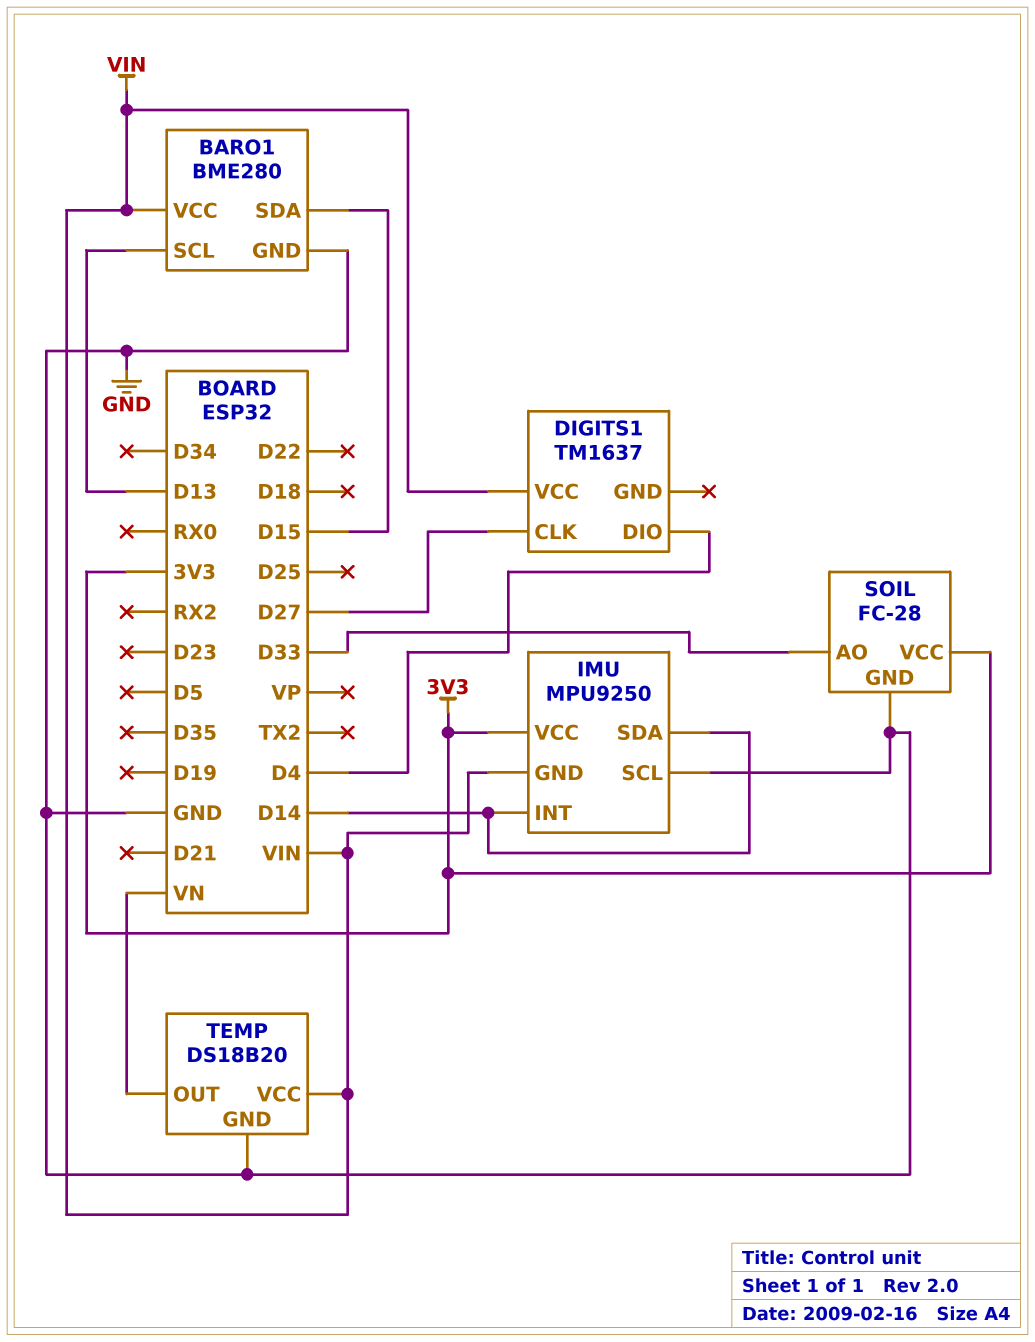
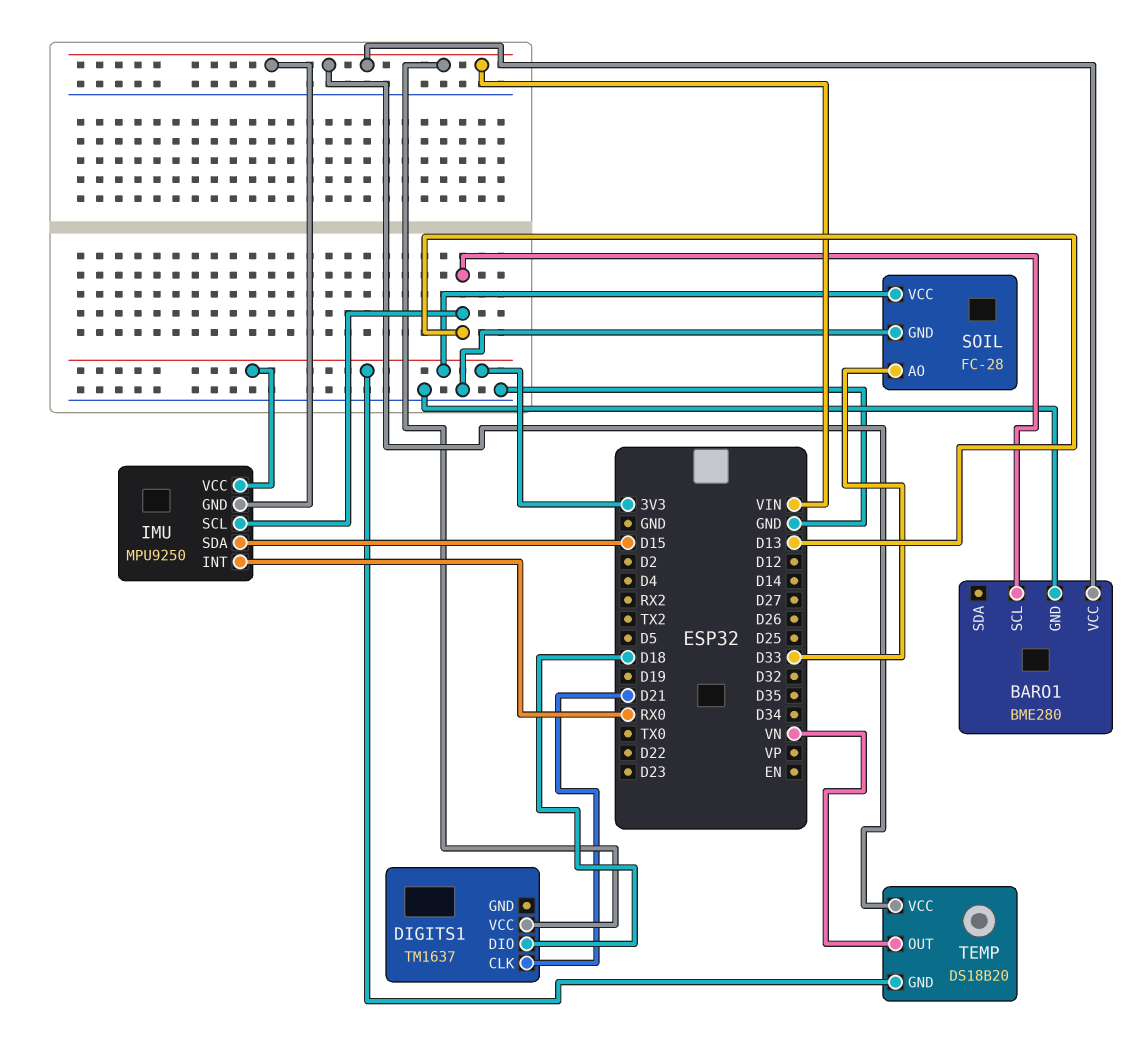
BARO1 pin SDA: D15 -> none
DIGITS1 pin CLK: D27 -> D21
DIGITS1 pin DIO: D4 -> D18
IMU pin INT: D14 -> RX0
IMU pin SCL: GND -> D13
IMU pin SDA: D14 -> D15
TEMP pin GND: GND -> 3V3

